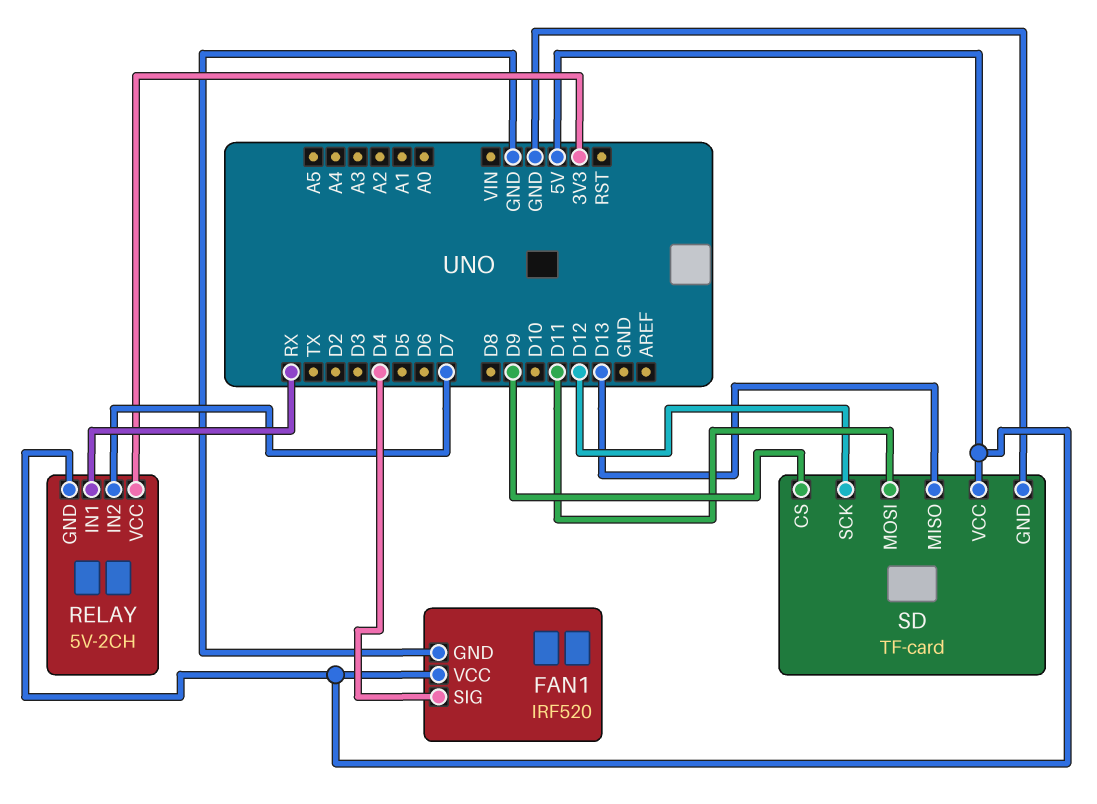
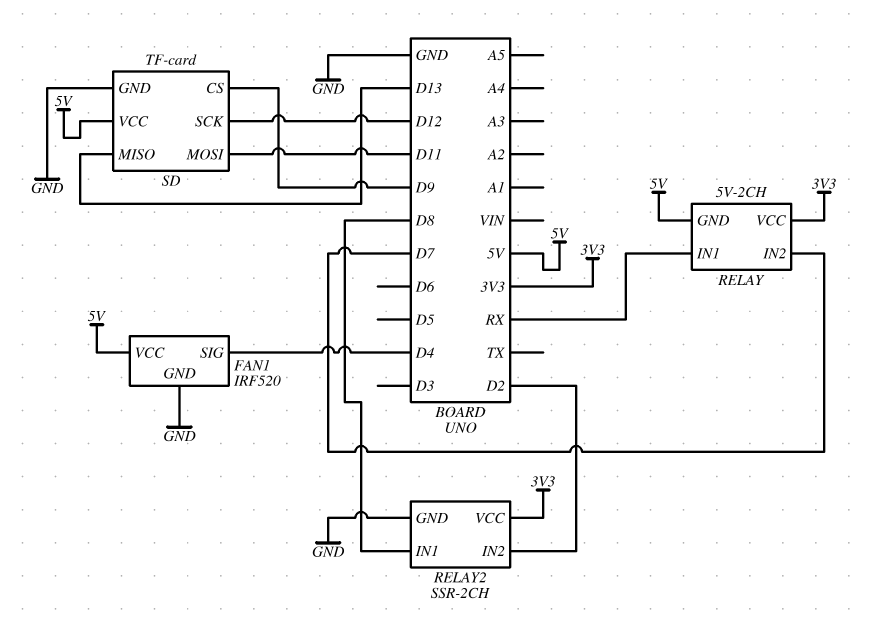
RELAY2: none -> SSR-2CH
RELAY2 pin GND: none -> GND
RELAY2 pin IN1: none -> D8
RELAY2 pin IN2: none -> D2
RELAY2 pin VCC: none -> 3V3

